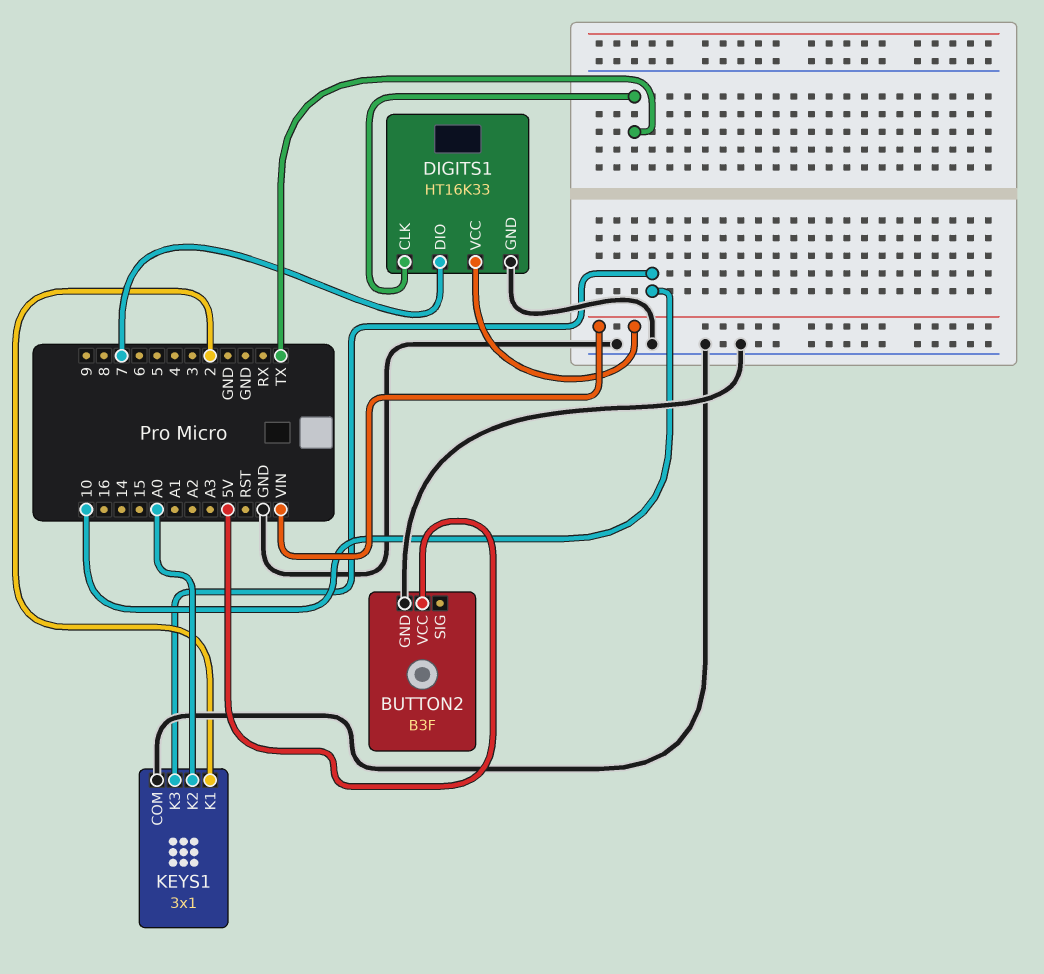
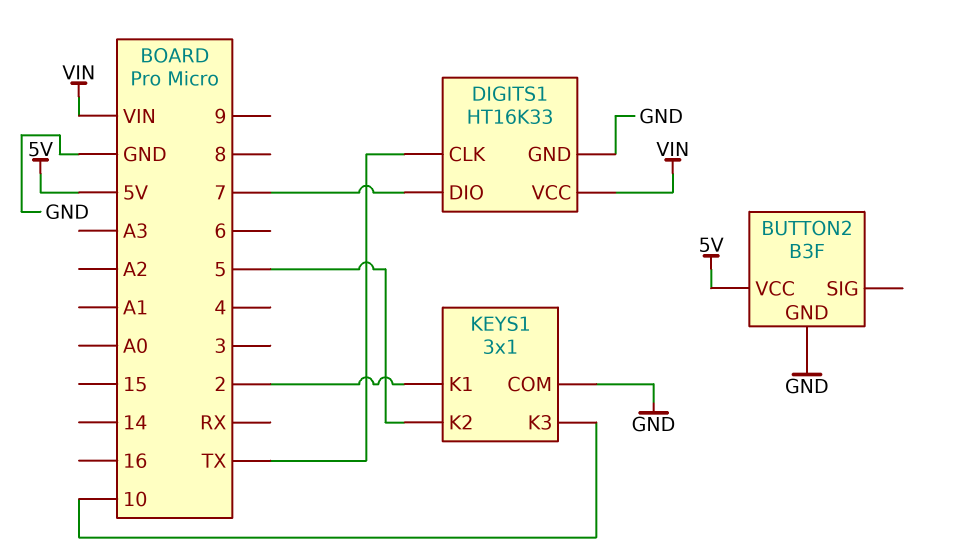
KEYS1 pin K2: A0 -> 5

